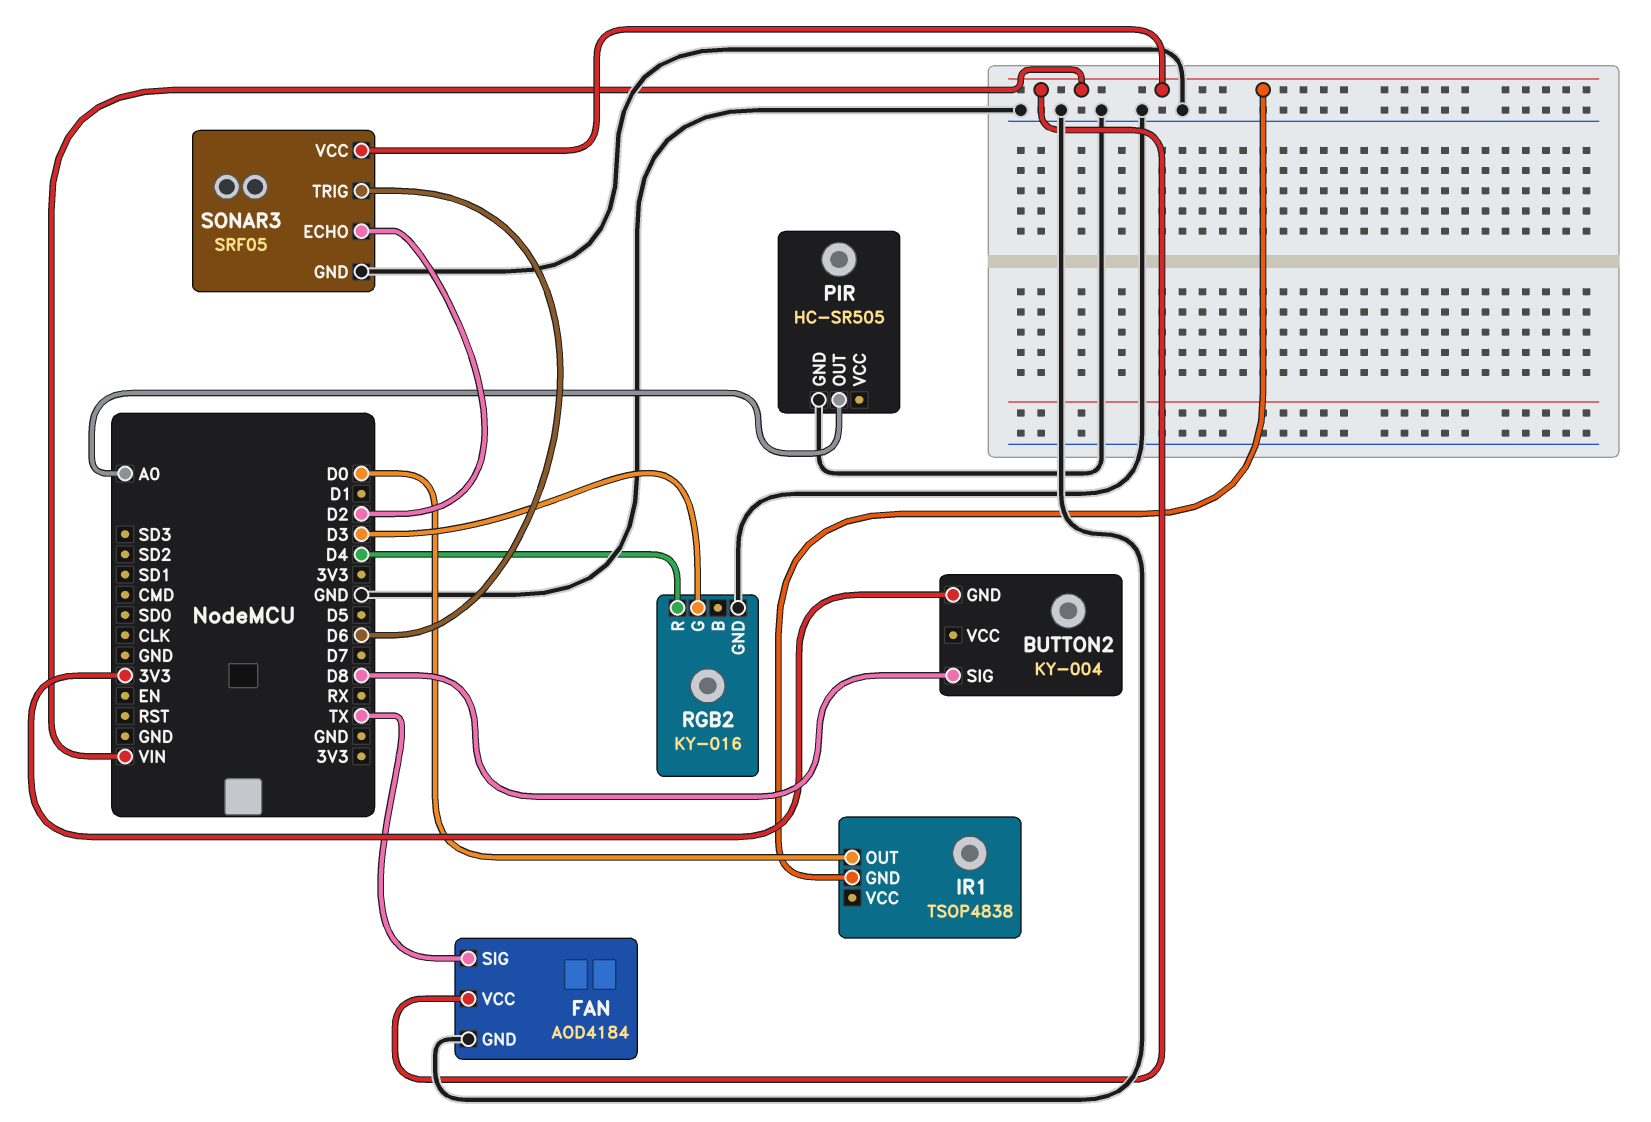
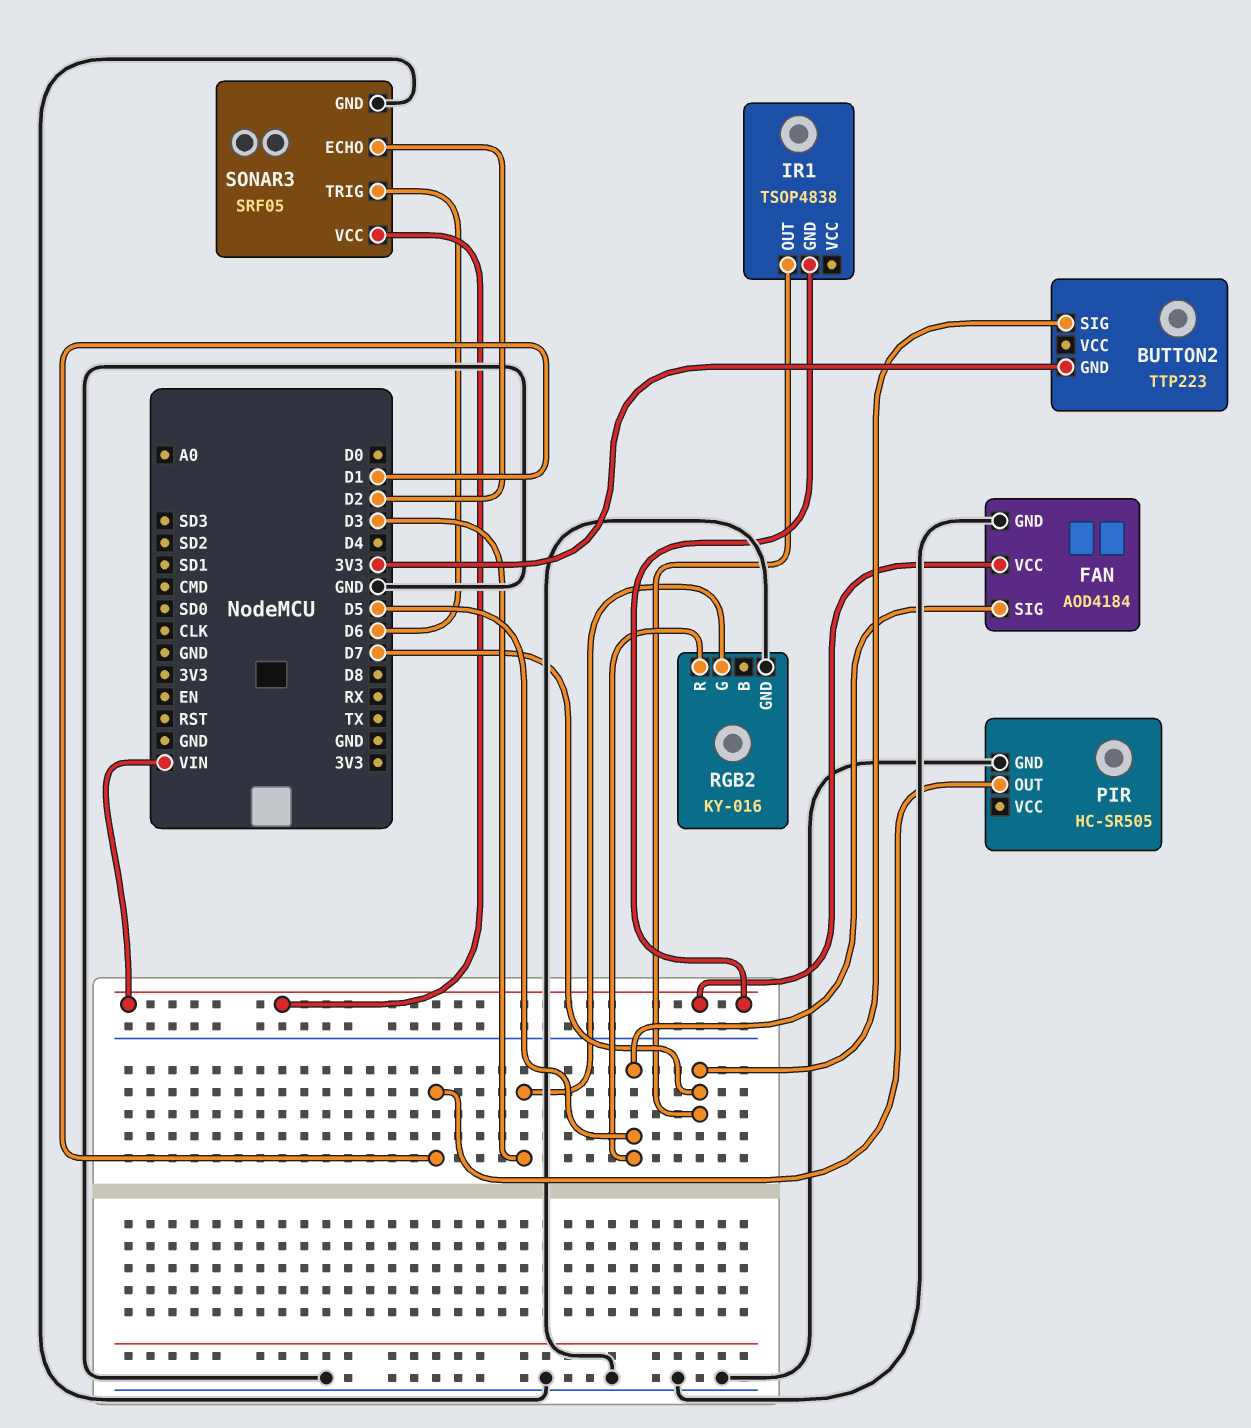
BUTTON2: KY-004 -> TTP223
BUTTON2 pin SIG: D8 -> D7
FAN pin SIG: TX -> D5
IR1 pin OUT: D0 -> D7
PIR pin OUT: A0 -> D1
RGB2 pin R: D4 -> D5

